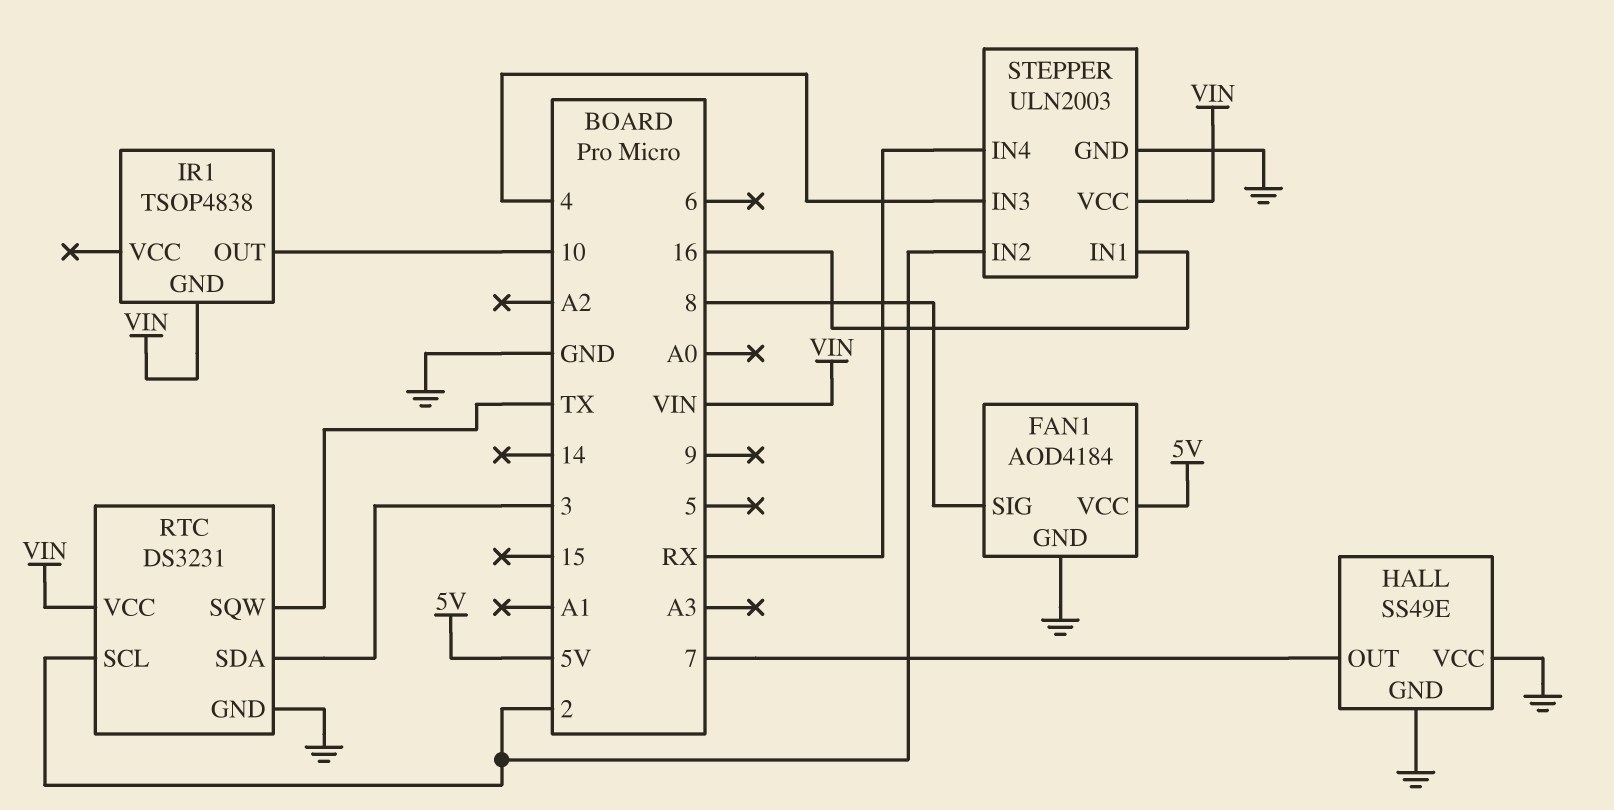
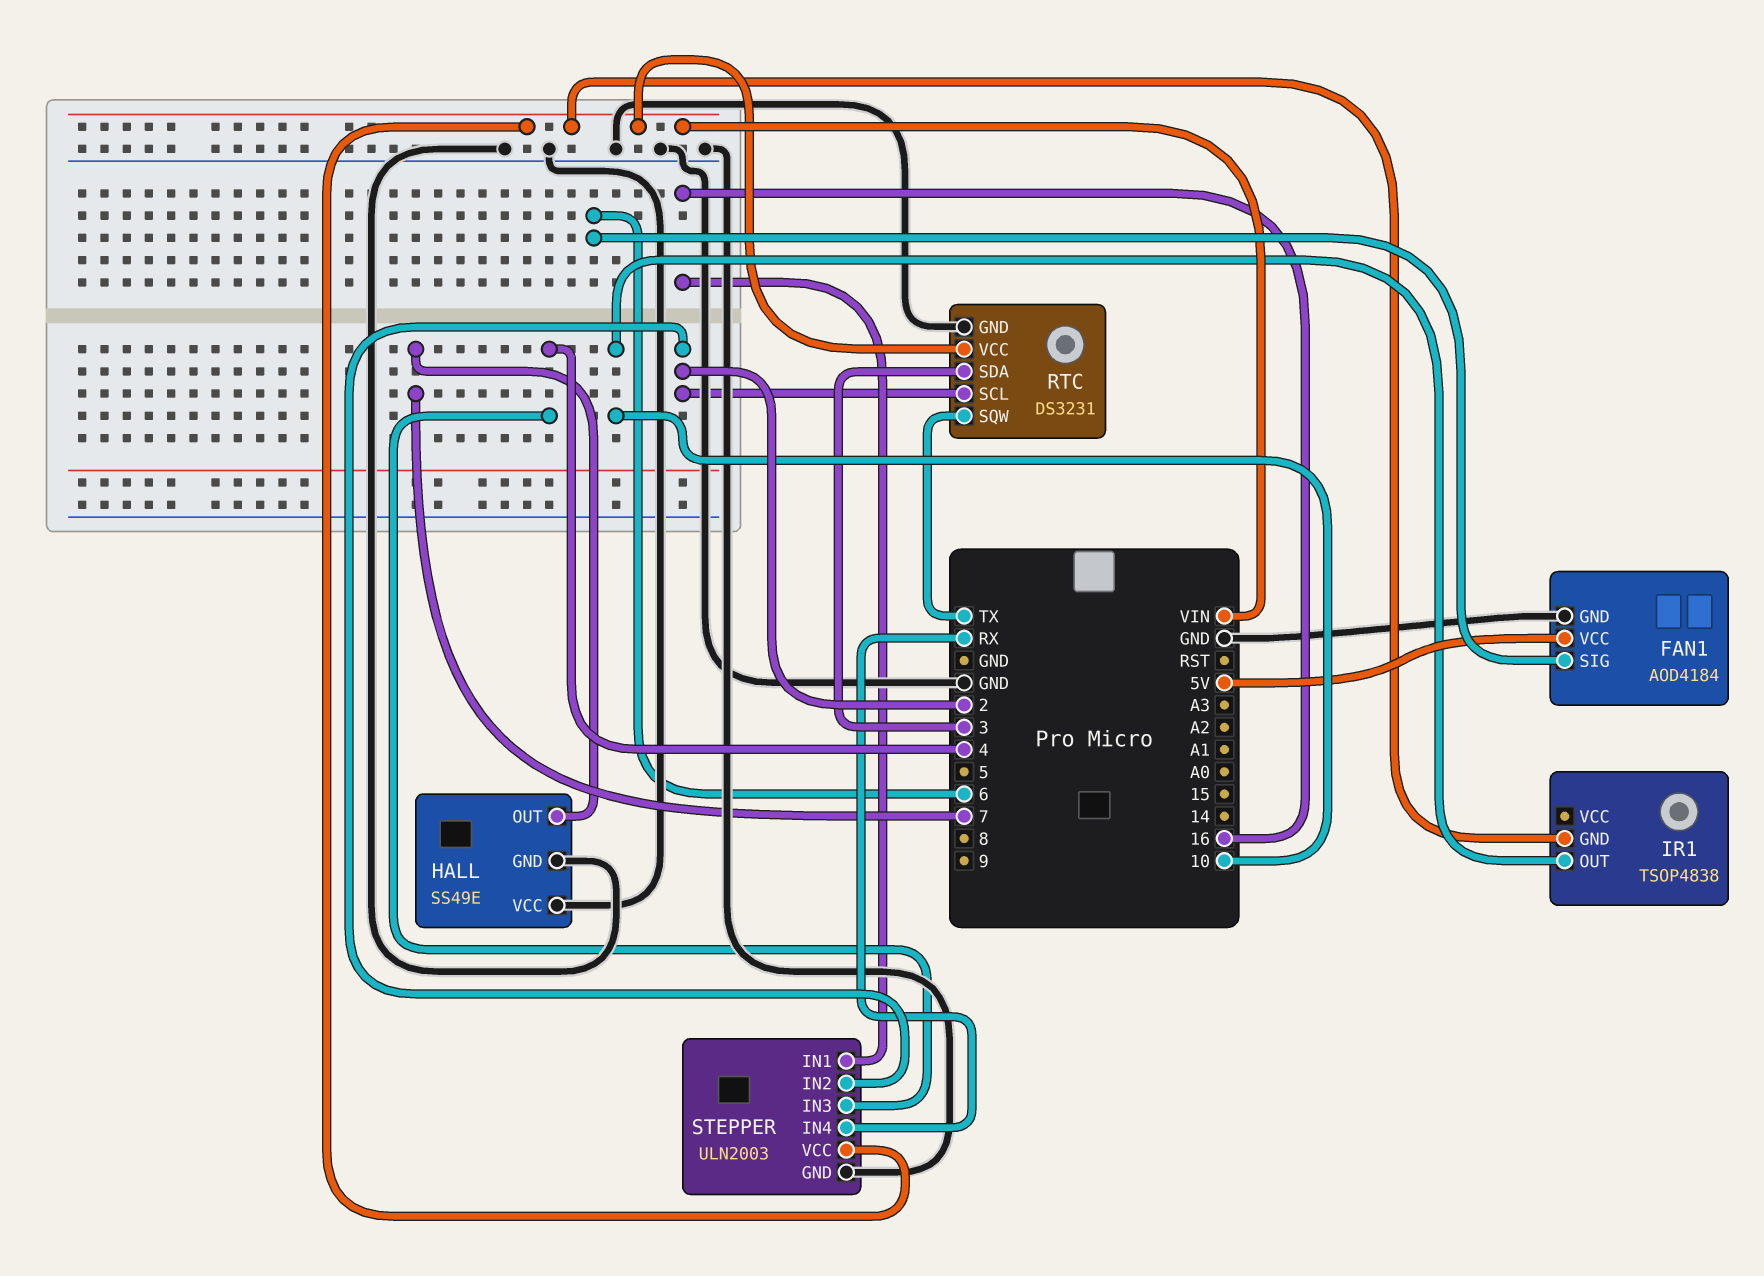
FAN1 pin SIG: 8 -> 6

